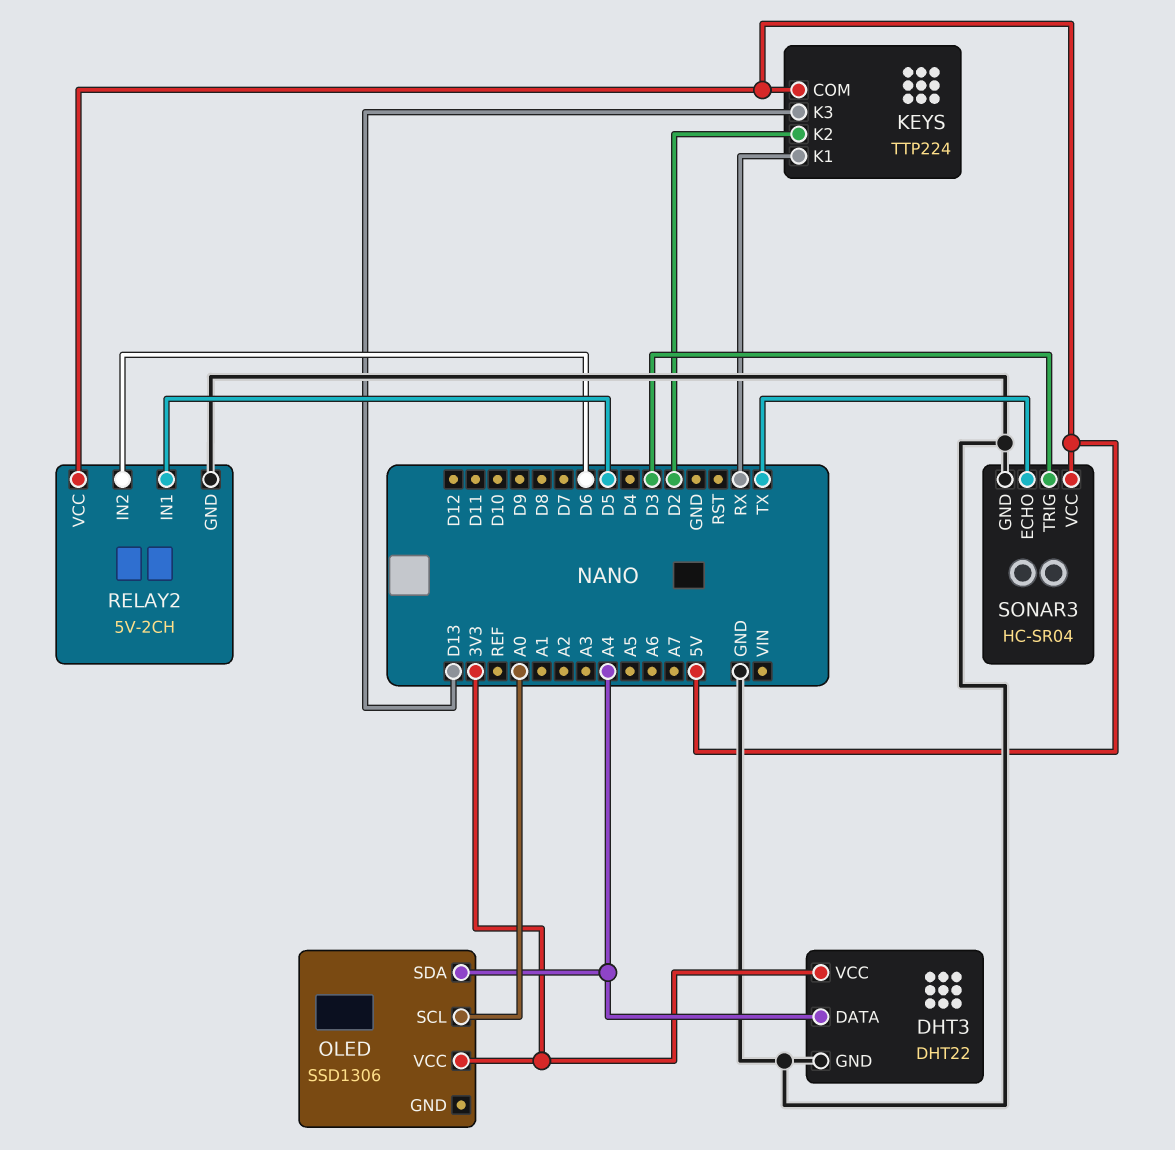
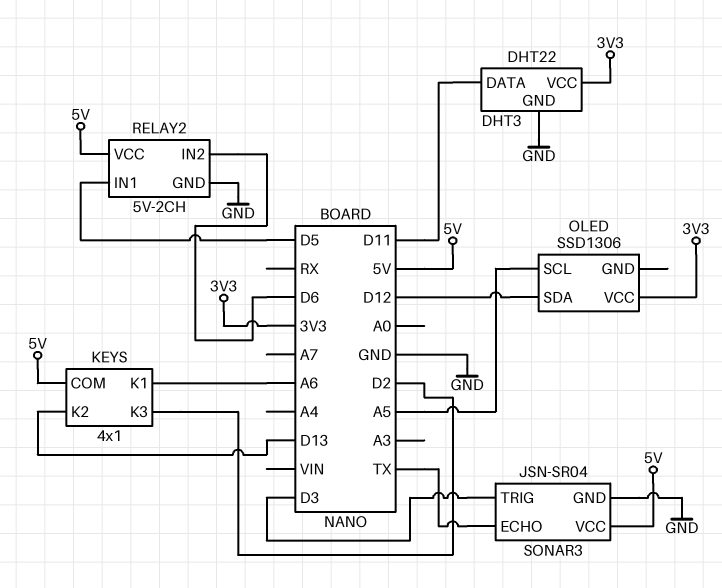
DHT3 pin DATA: A4 -> D11
KEYS: TTP224 -> 4x1
KEYS pin K1: RX -> A6
KEYS pin K2: D2 -> D13
KEYS pin K3: D13 -> D2
OLED pin SCL: A0 -> A5
OLED pin SDA: A4 -> D12
SONAR3: HC-SR04 -> JSN-SR04

